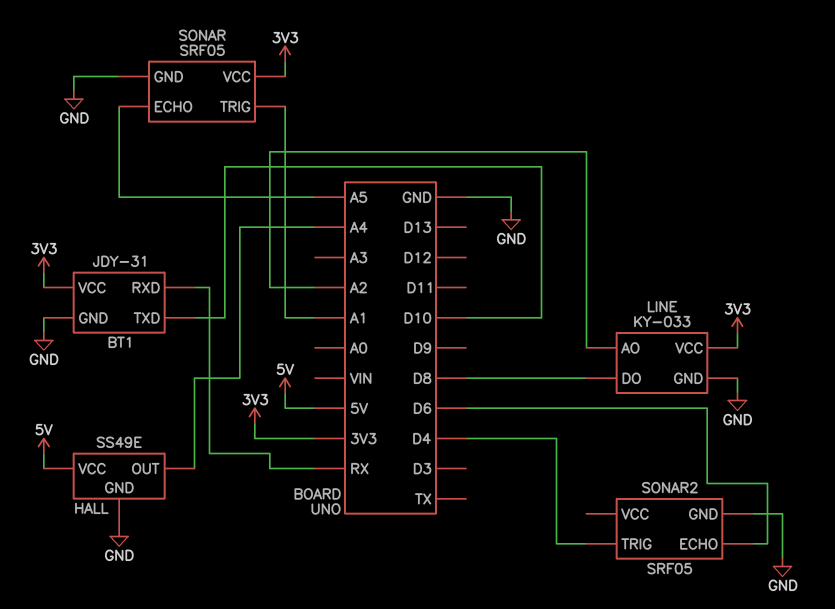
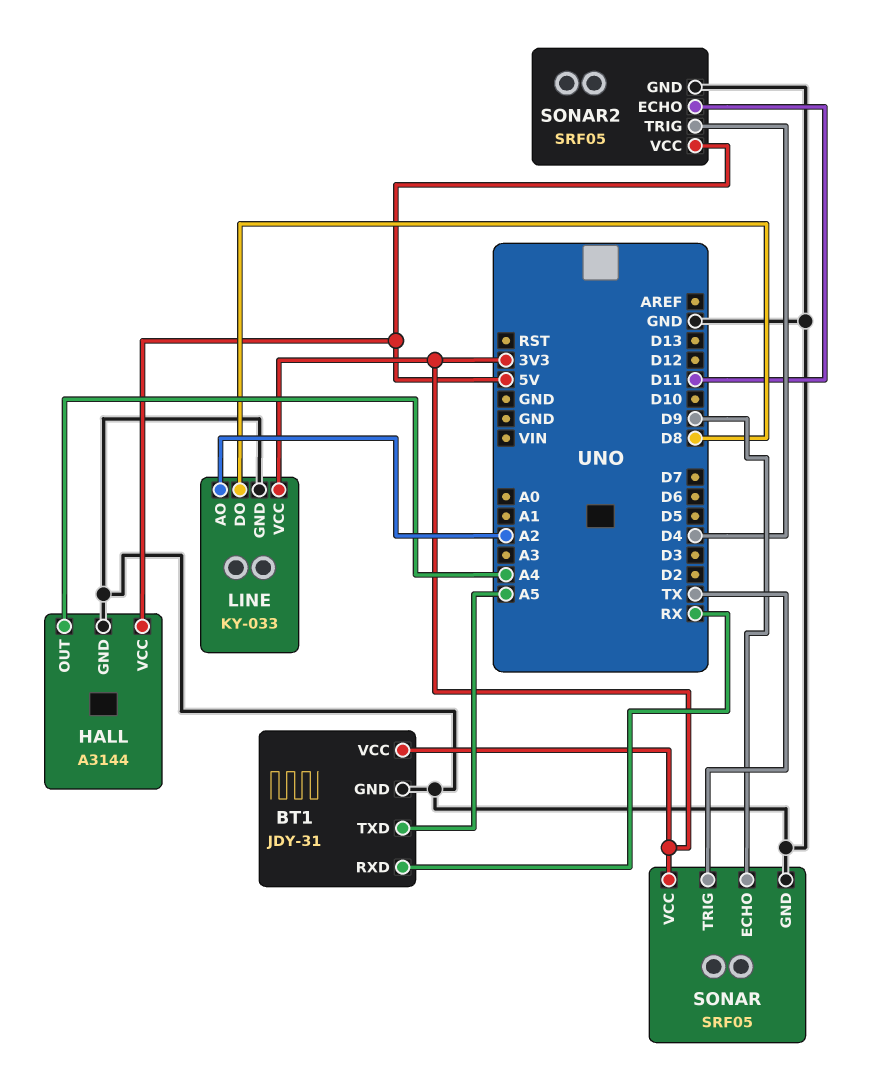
BT1 pin TXD: D10 -> A5
HALL: SS49E -> A3144
SONAR pin ECHO: A5 -> D9
SONAR pin TRIG: A1 -> TX
SONAR2 pin ECHO: D6 -> D11
SONAR2 pin VCC: none -> 5V

